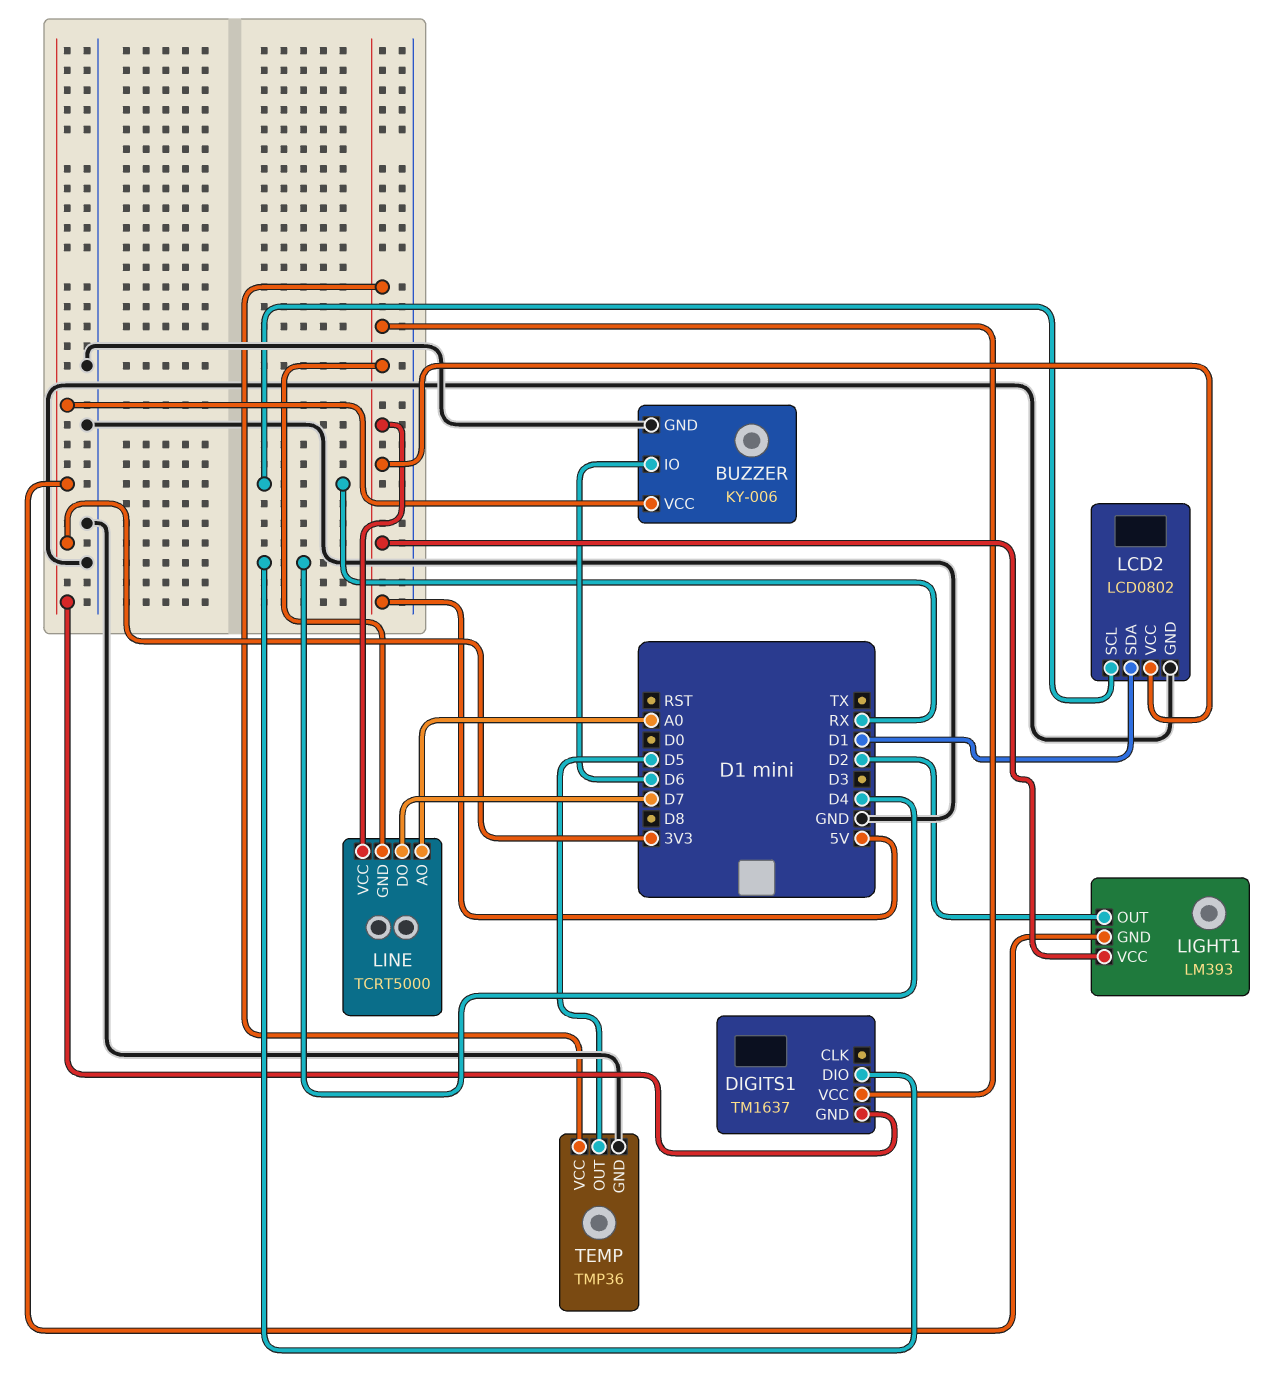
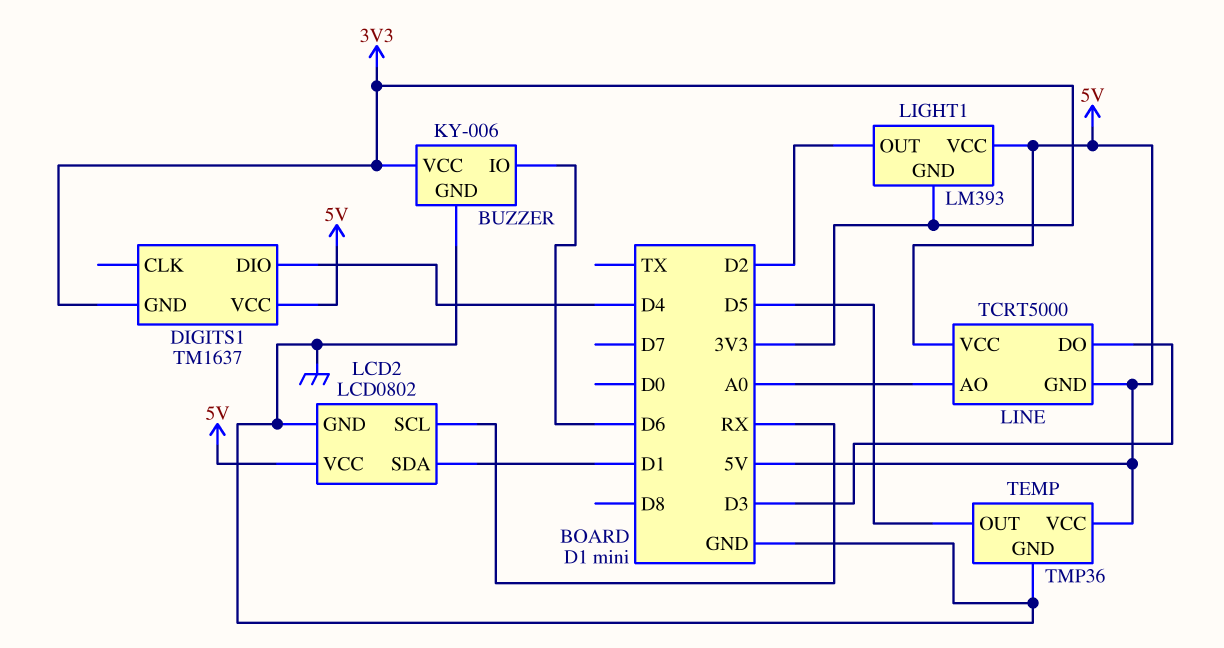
LINE pin DO: D7 -> D3

